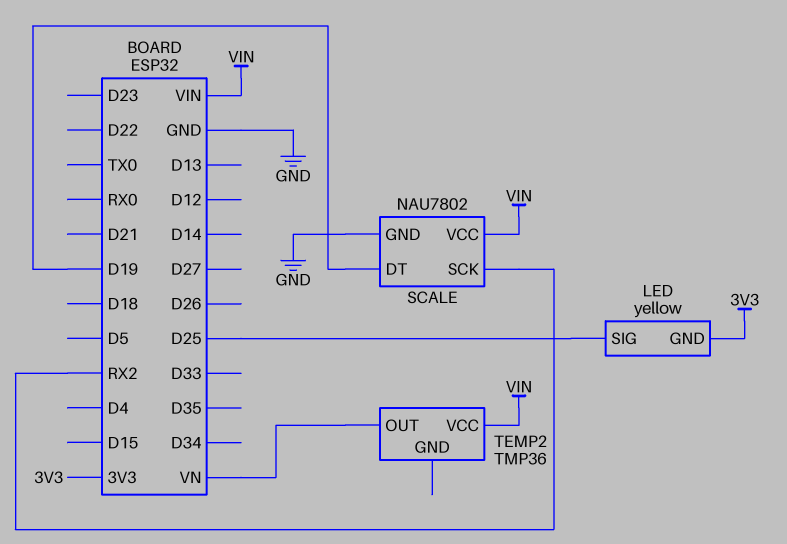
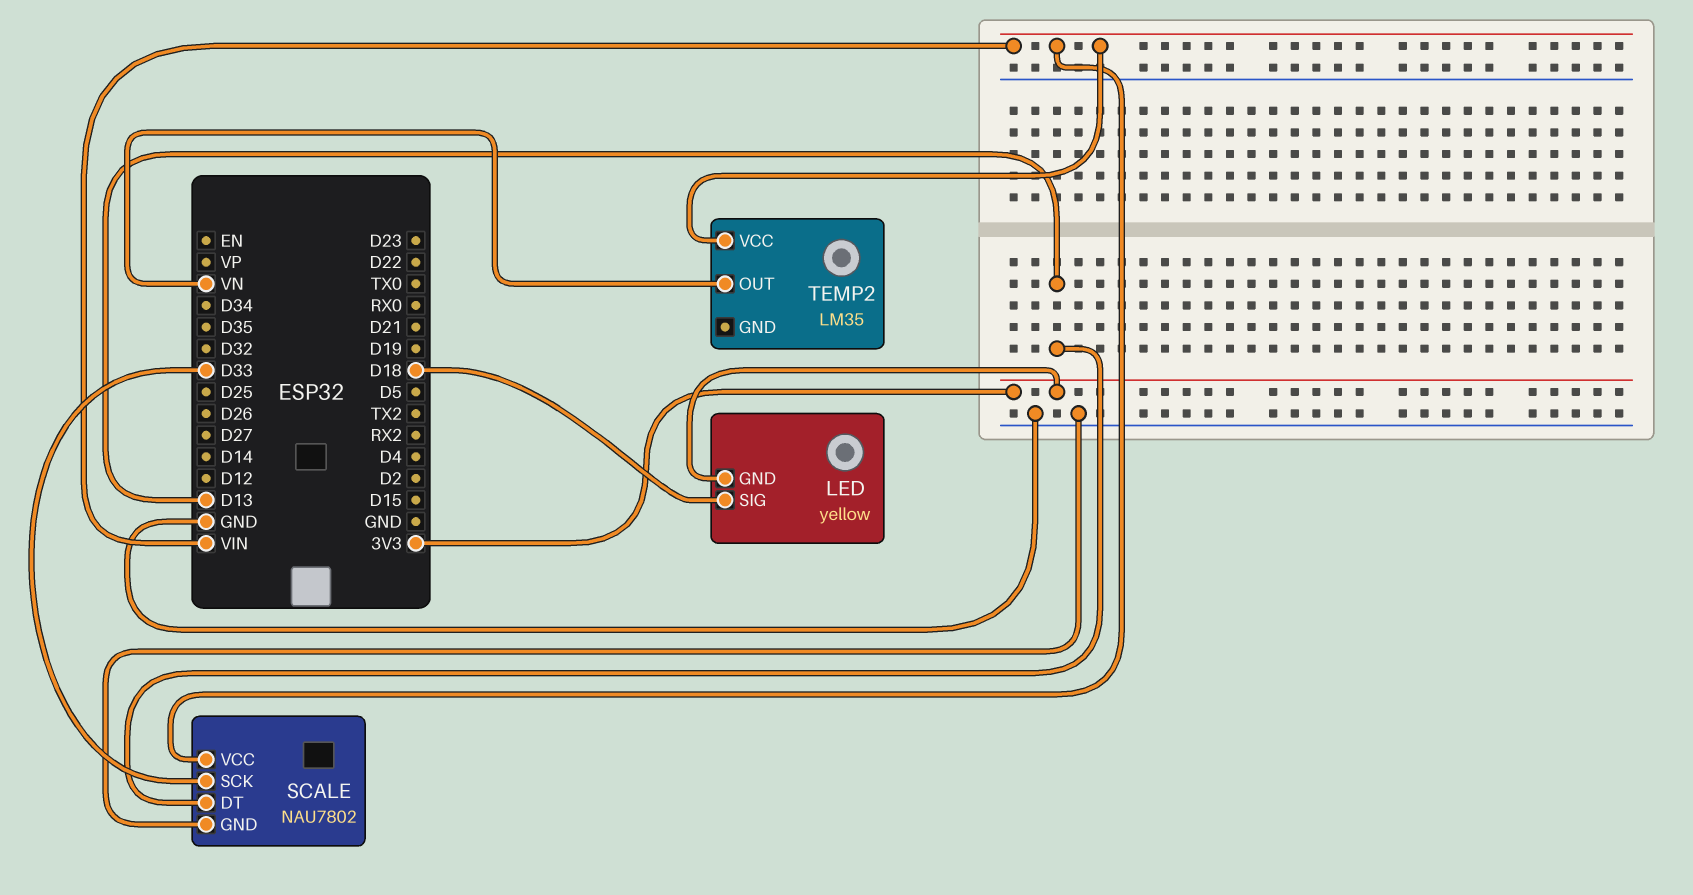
LED pin SIG: D25 -> D18
SCALE pin DT: D19 -> D13
SCALE pin SCK: RX2 -> D33
TEMP2: TMP36 -> LM35

